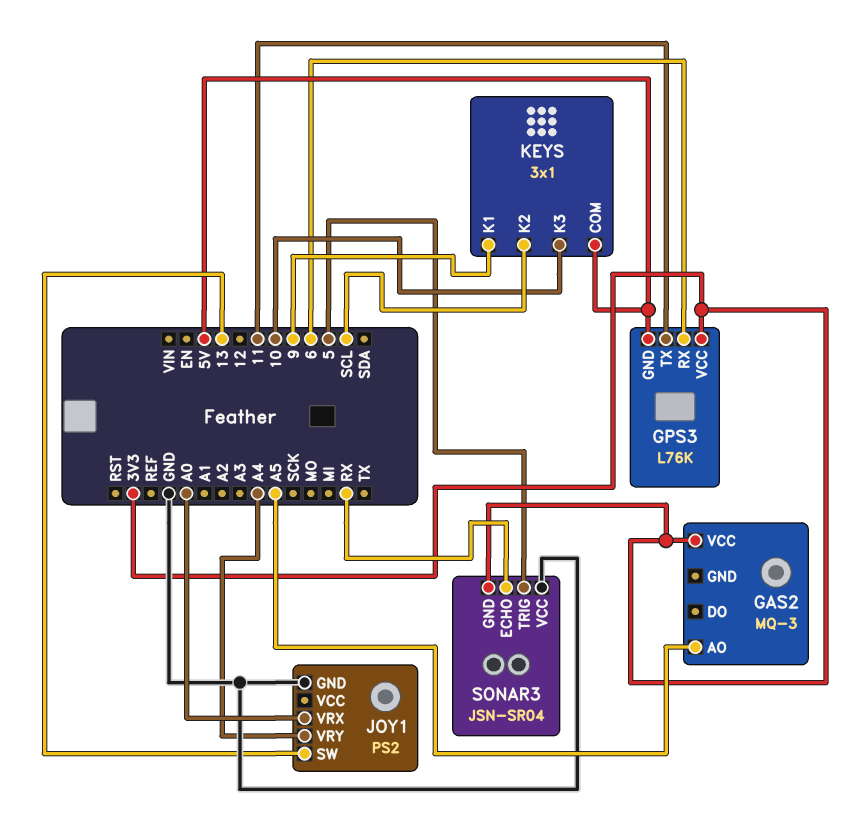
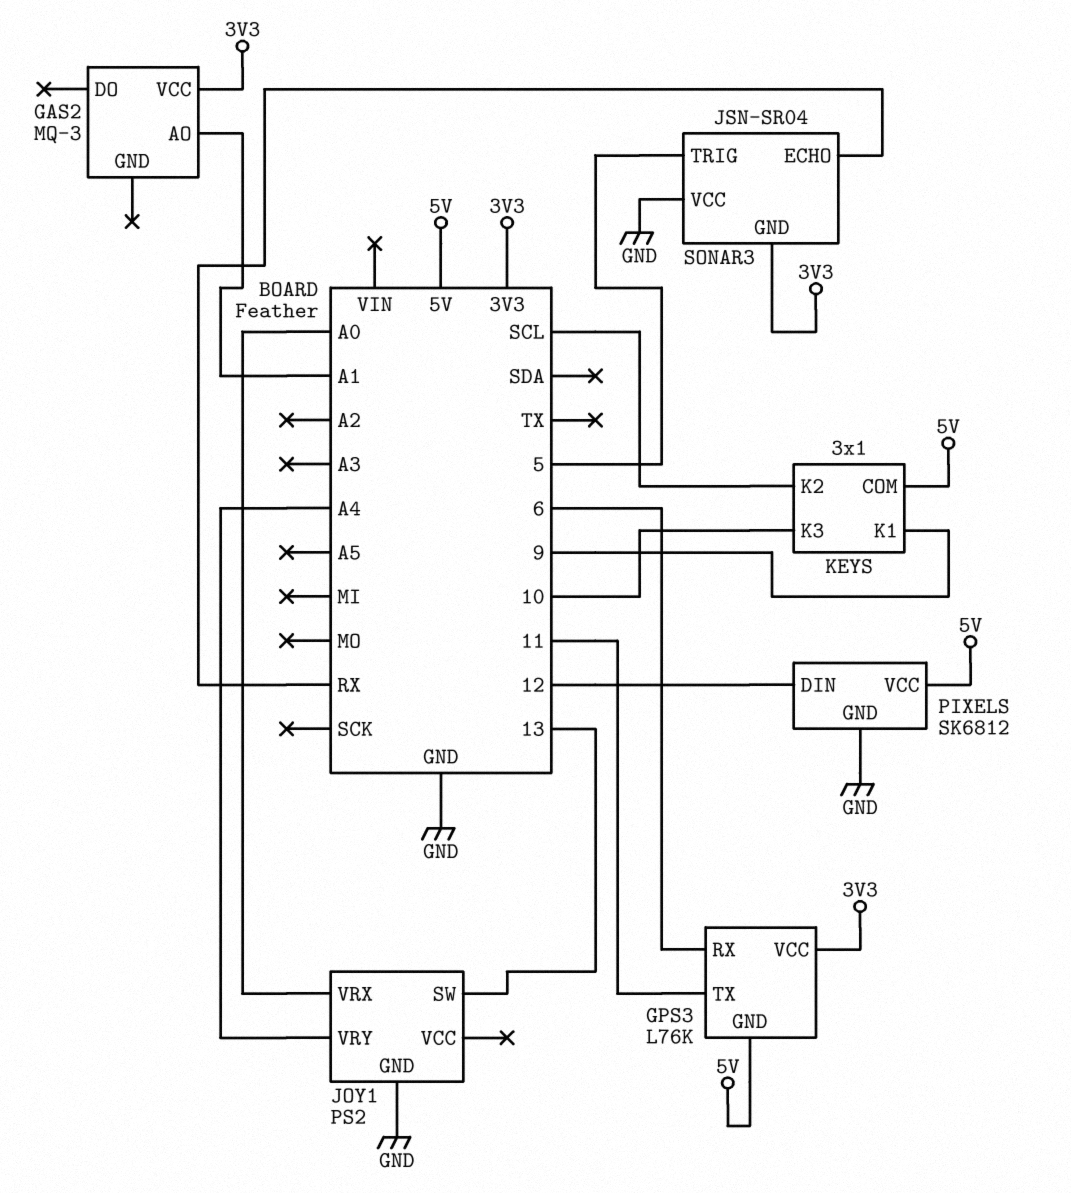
GAS2 pin AO: A5 -> A1
PIXELS: none -> SK6812
PIXELS pin DIN: none -> 12
PIXELS pin GND: none -> GND
PIXELS pin VCC: none -> 5V

